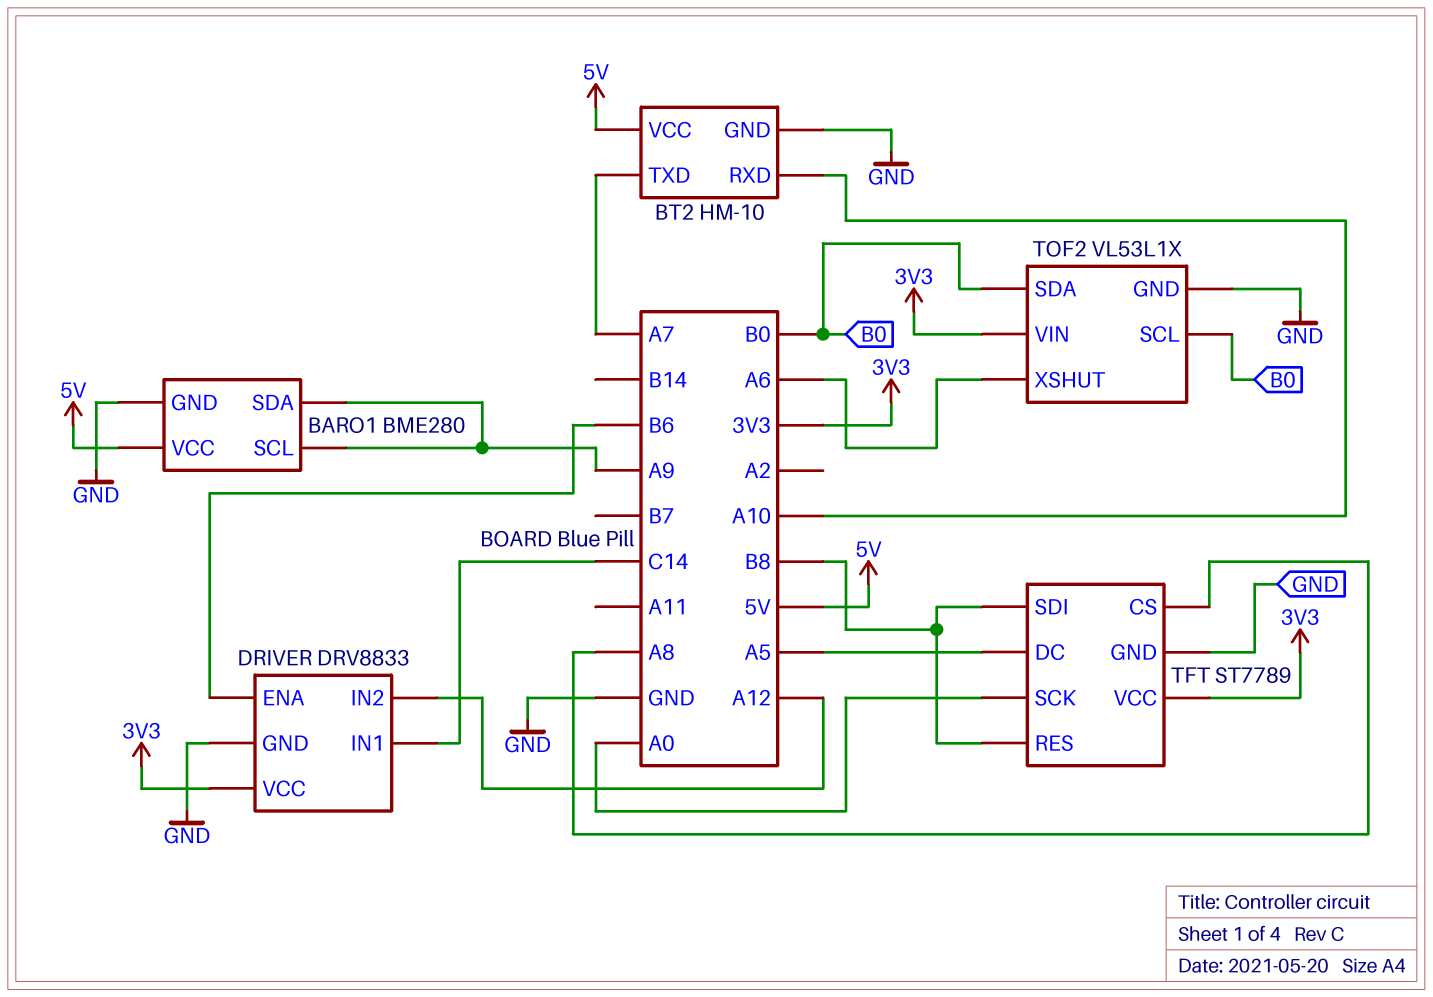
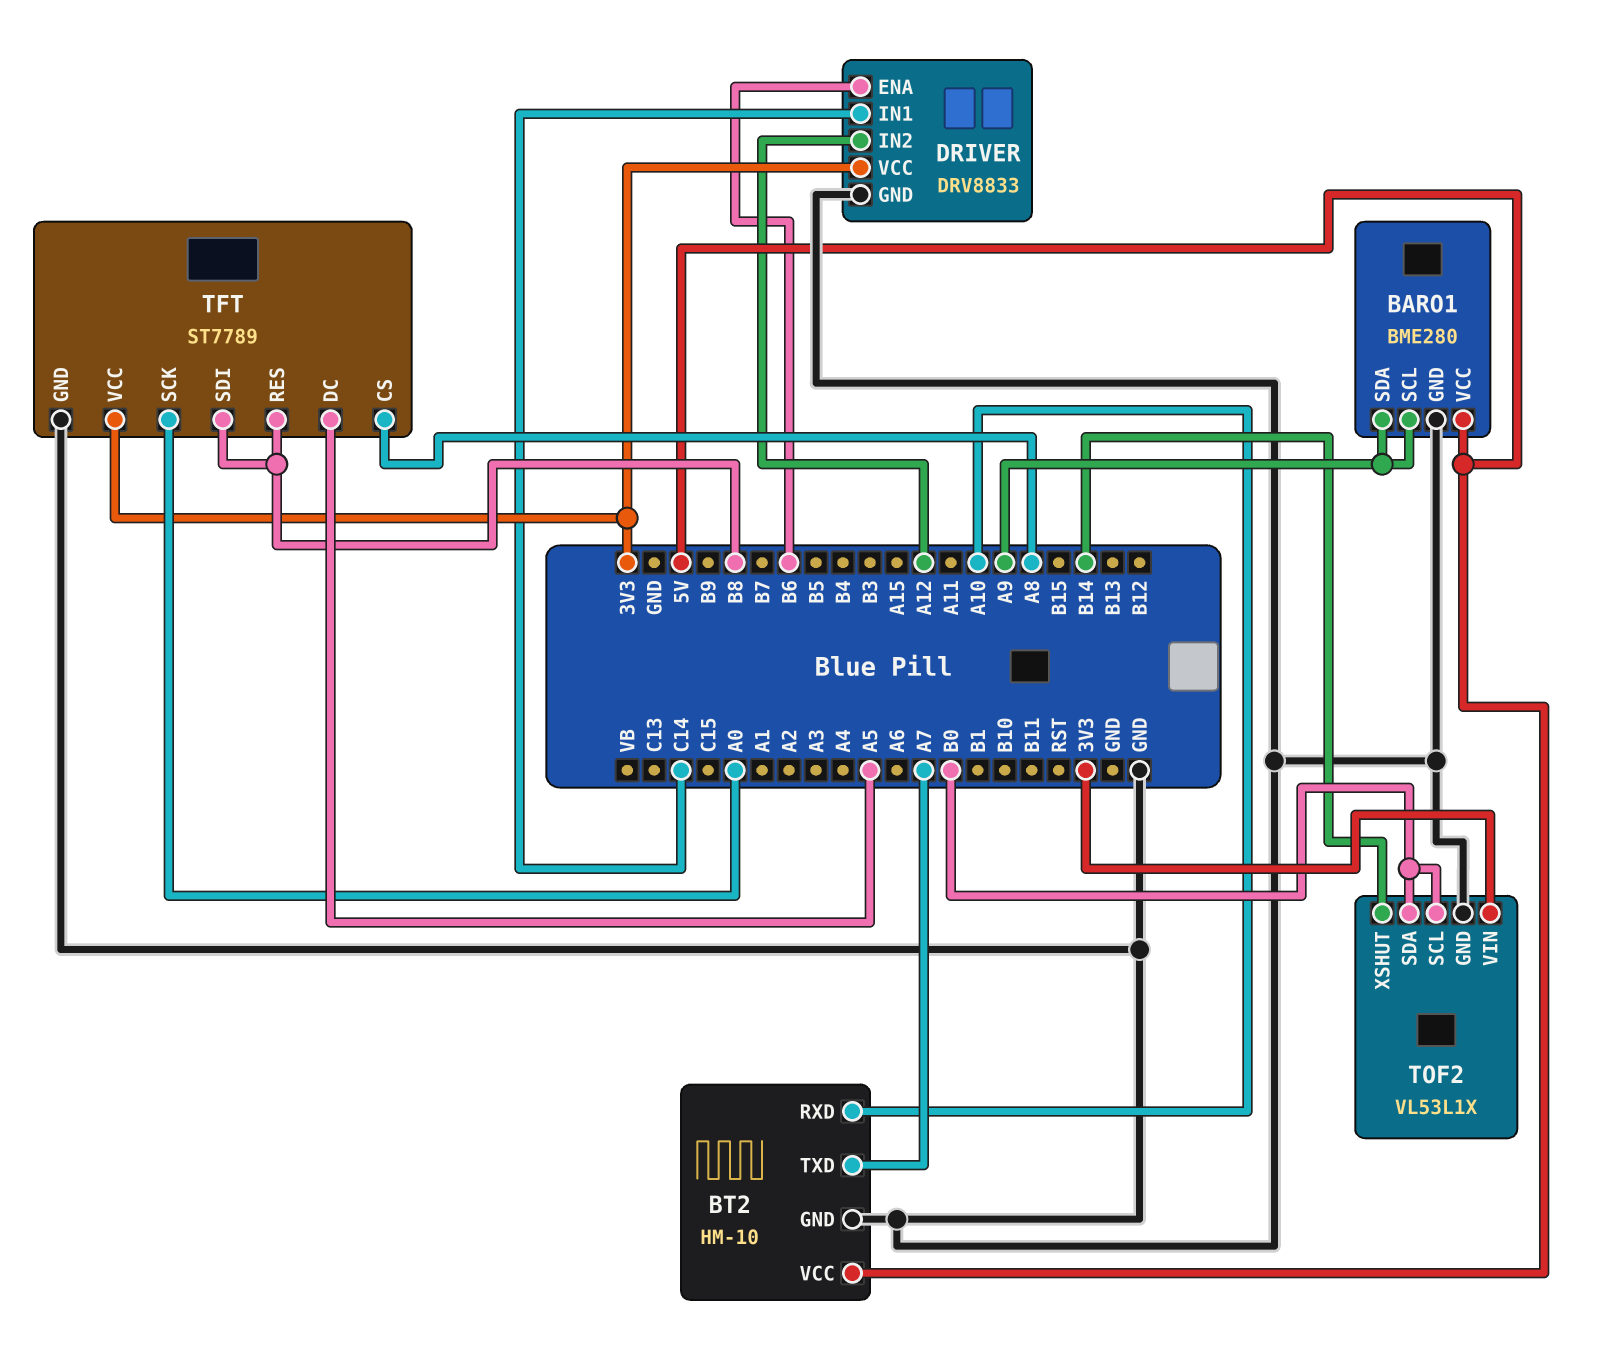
TOF2 pin XSHUT: A6 -> B14

